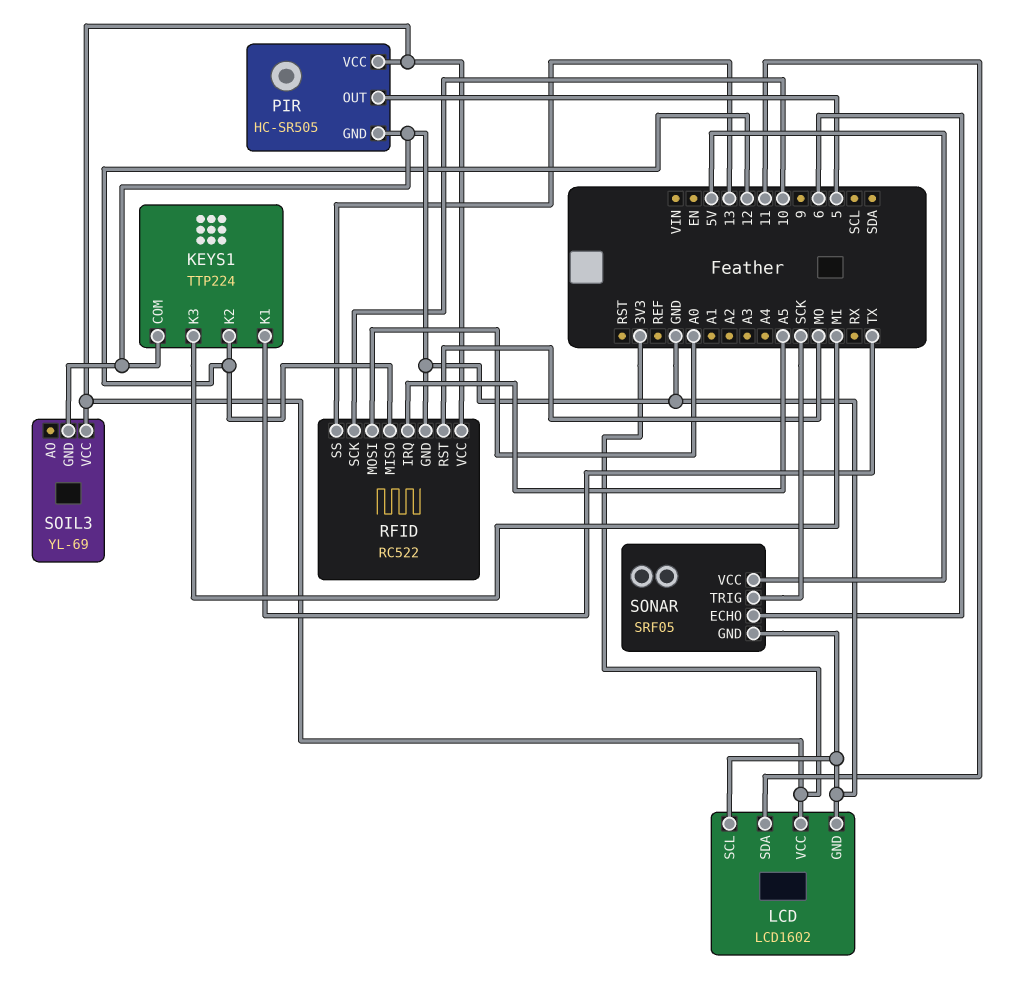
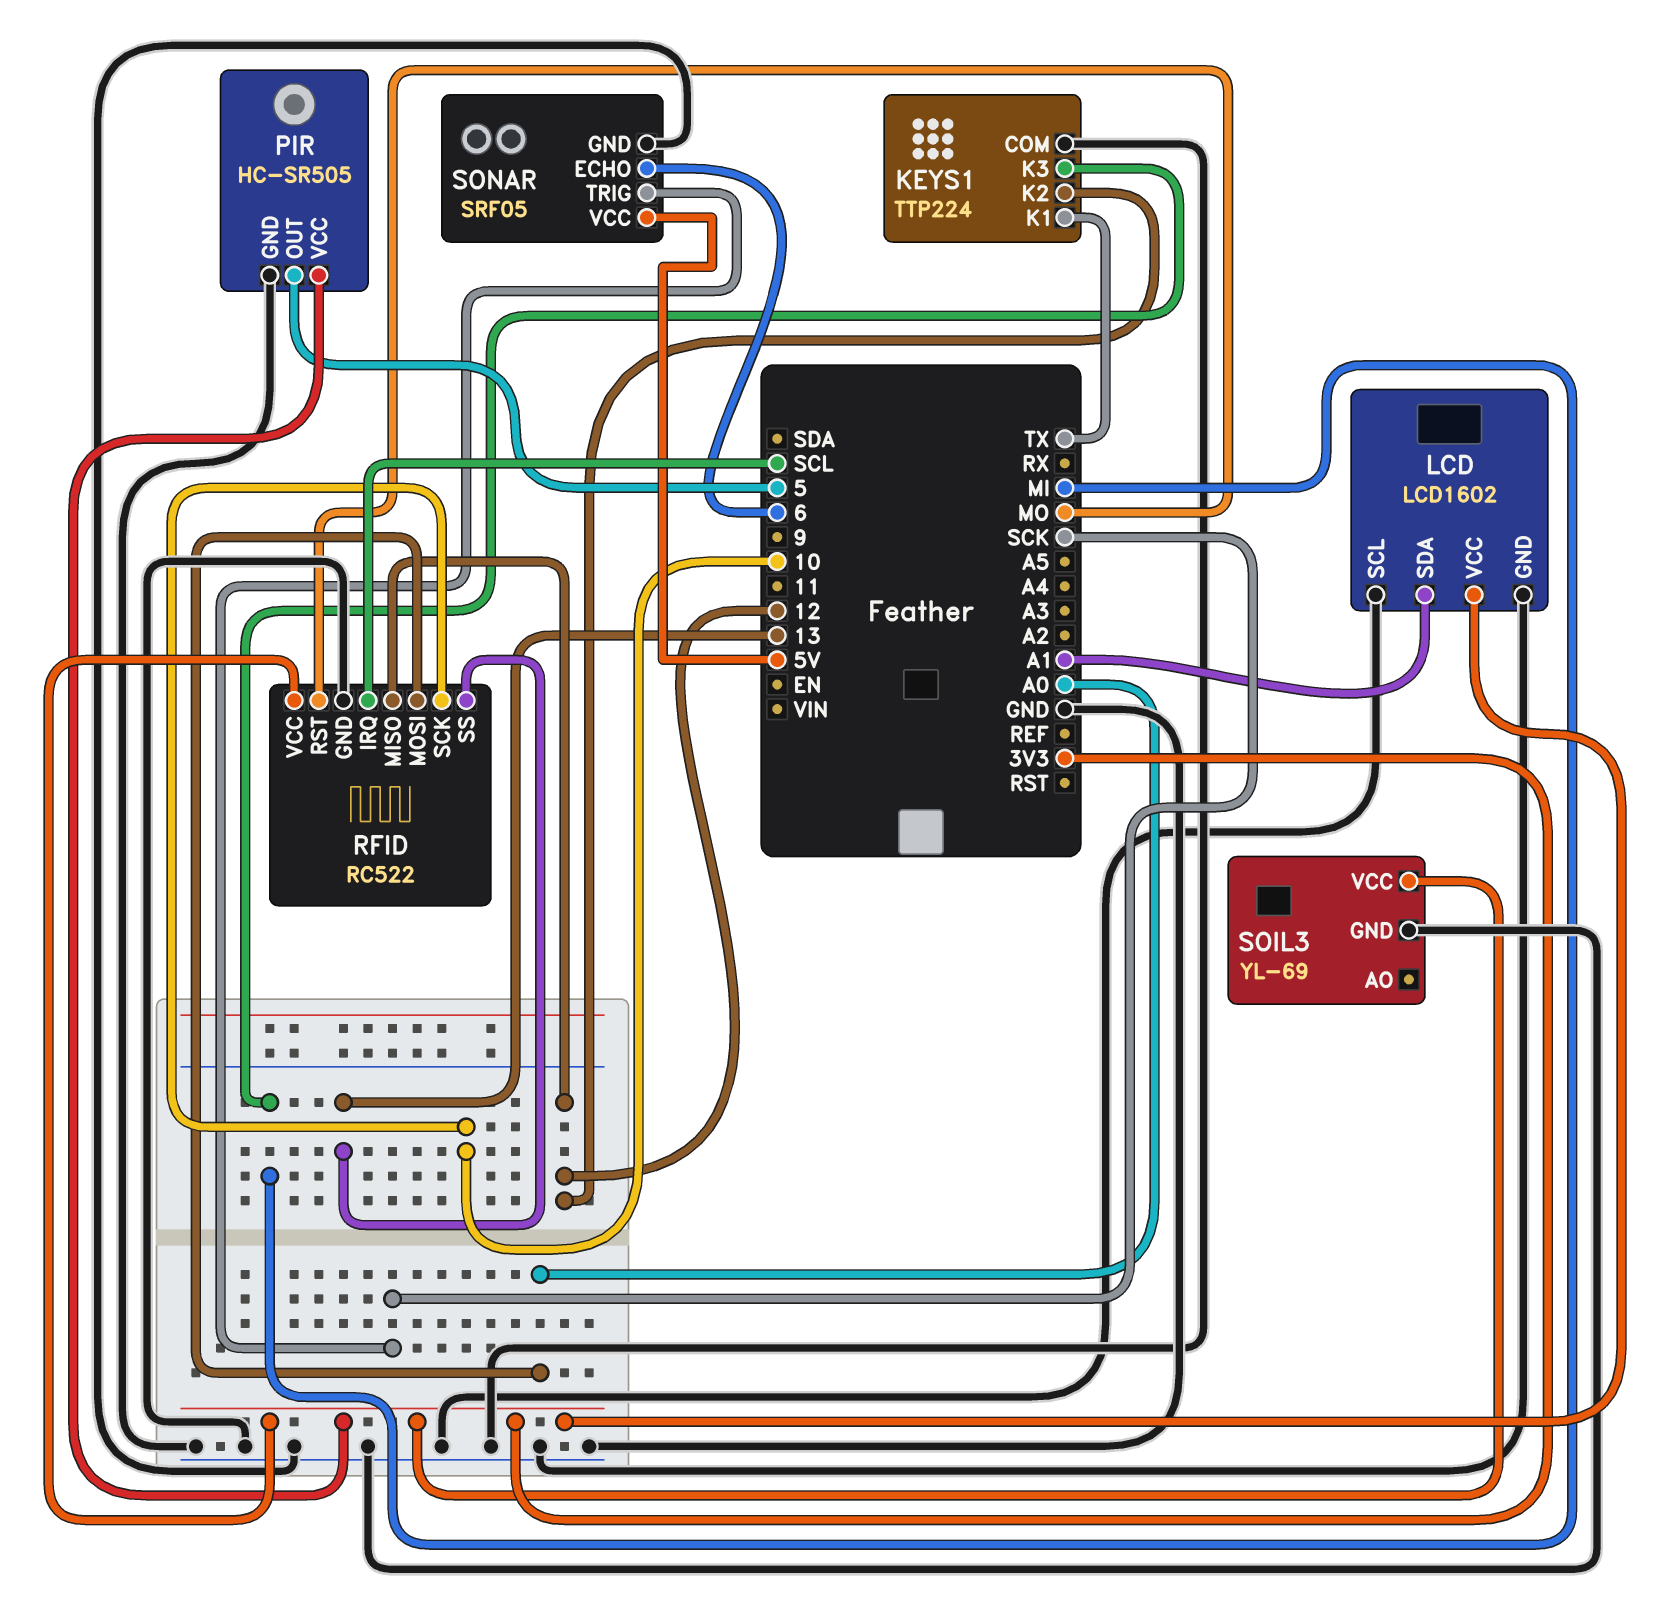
LCD pin SDA: 11 -> A1
RFID pin IRQ: A5 -> SCL

